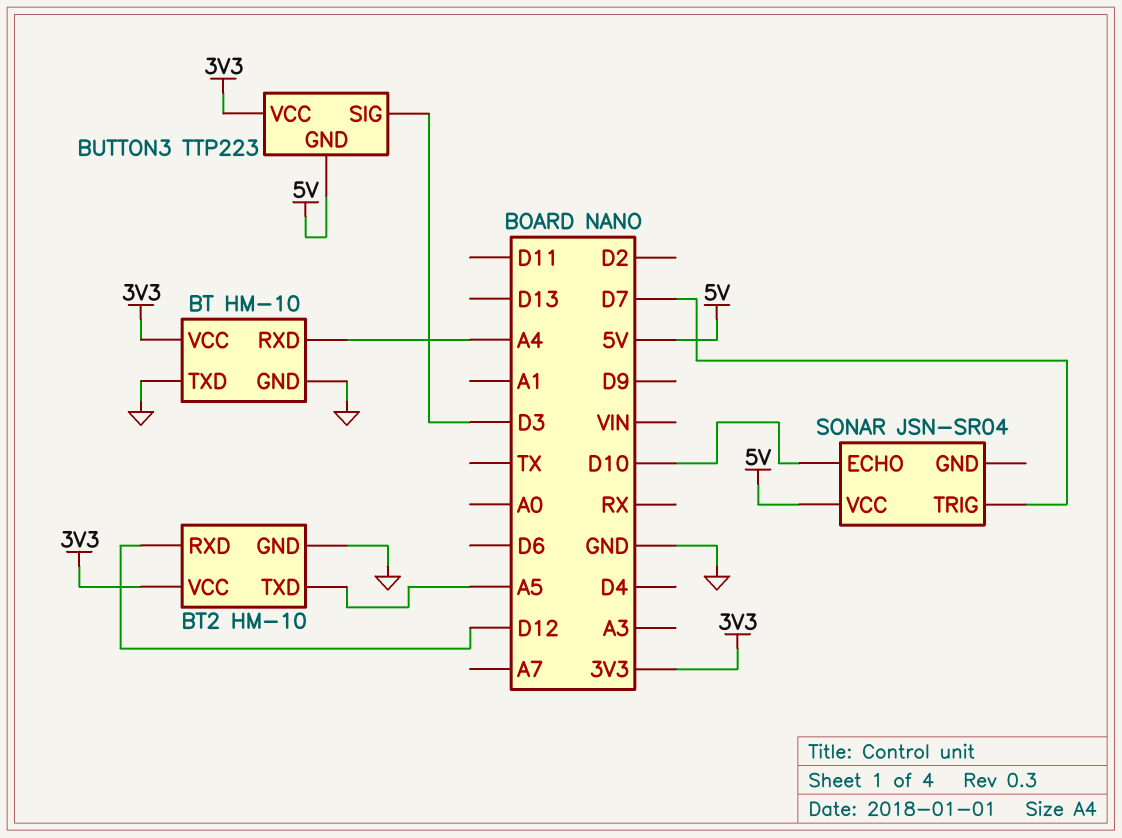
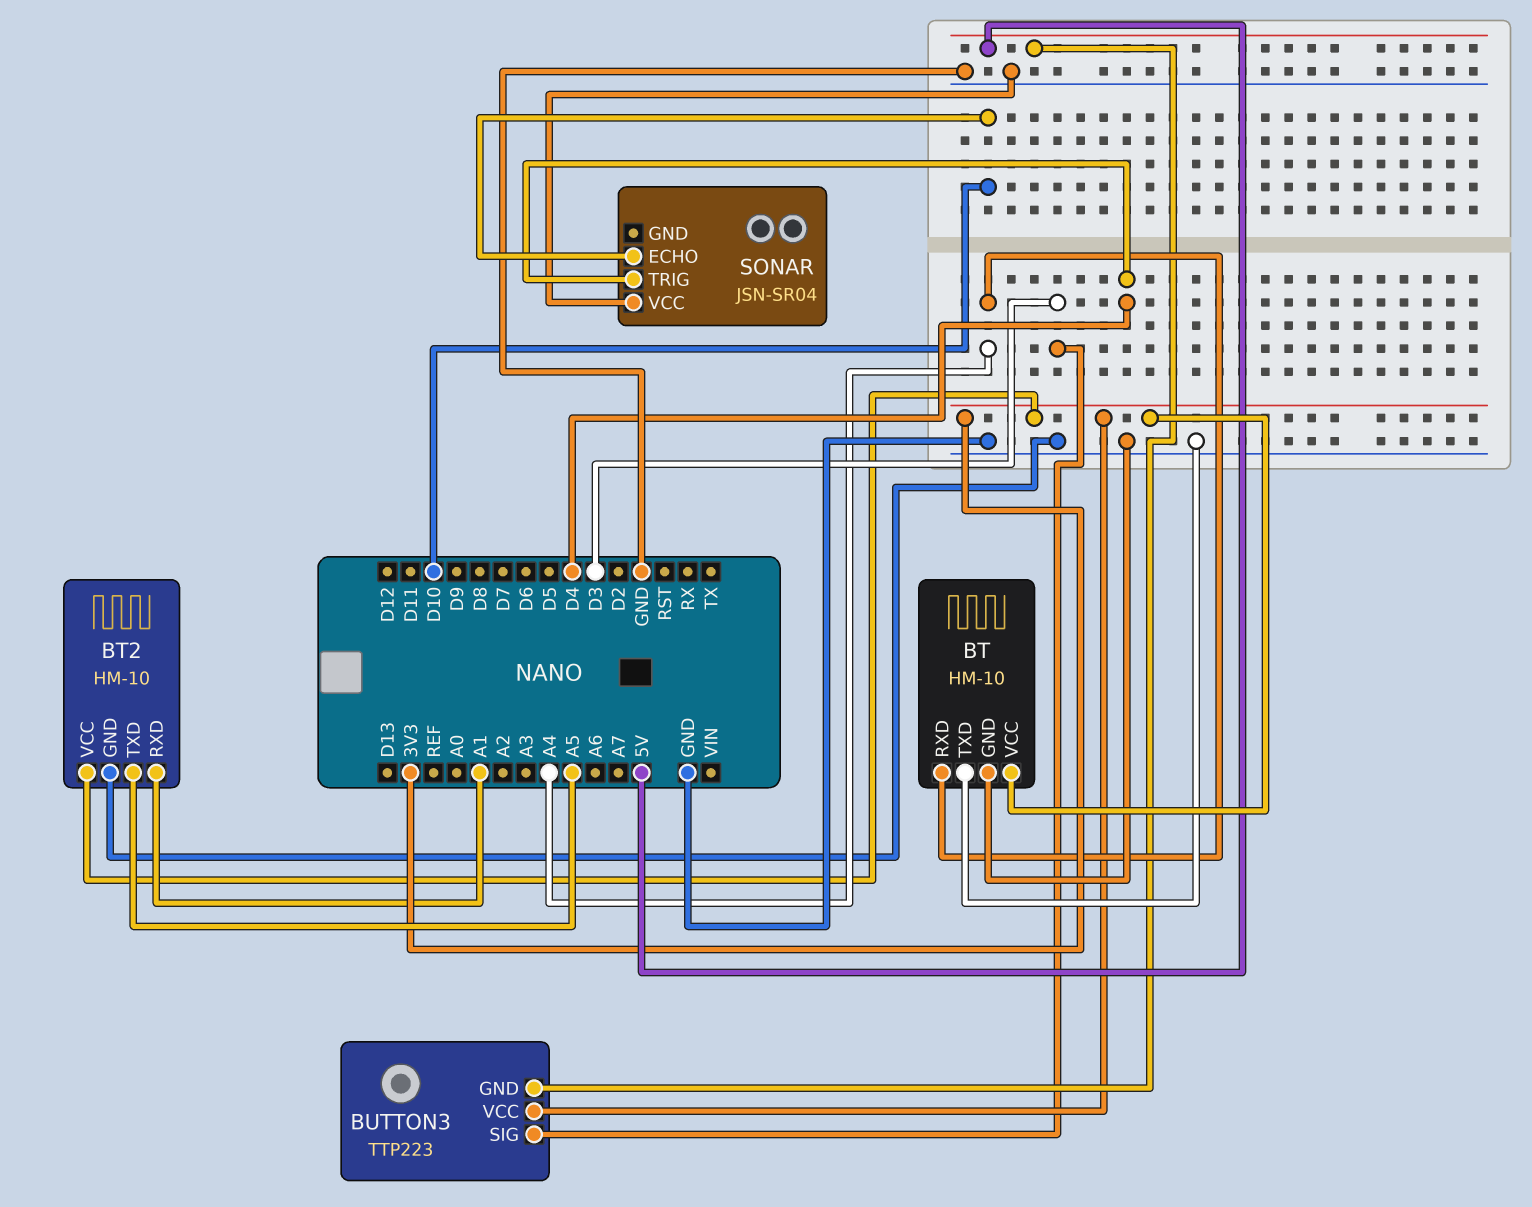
BT2 pin RXD: D12 -> A1
SONAR pin TRIG: D7 -> D4
SONAR pin VCC: 5V -> GND

